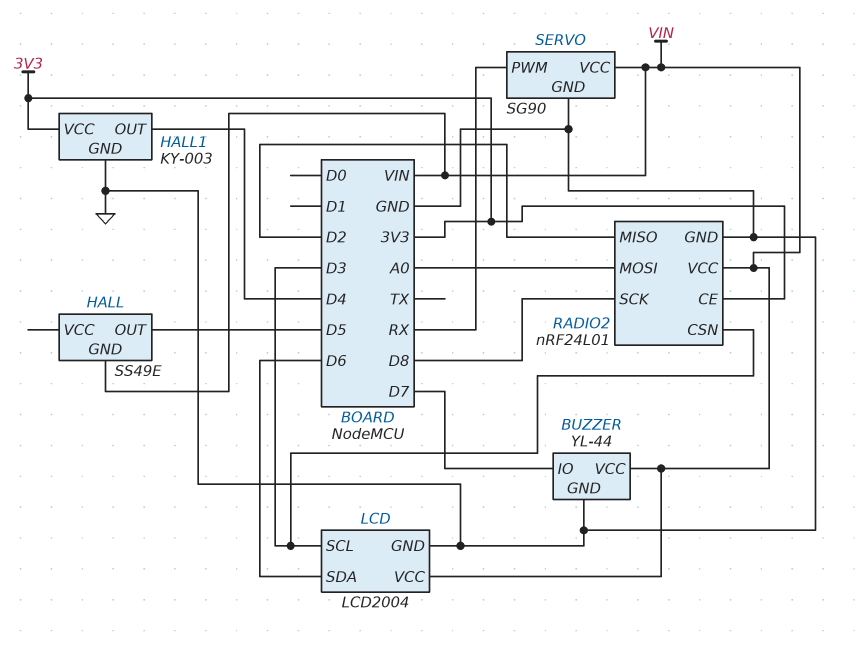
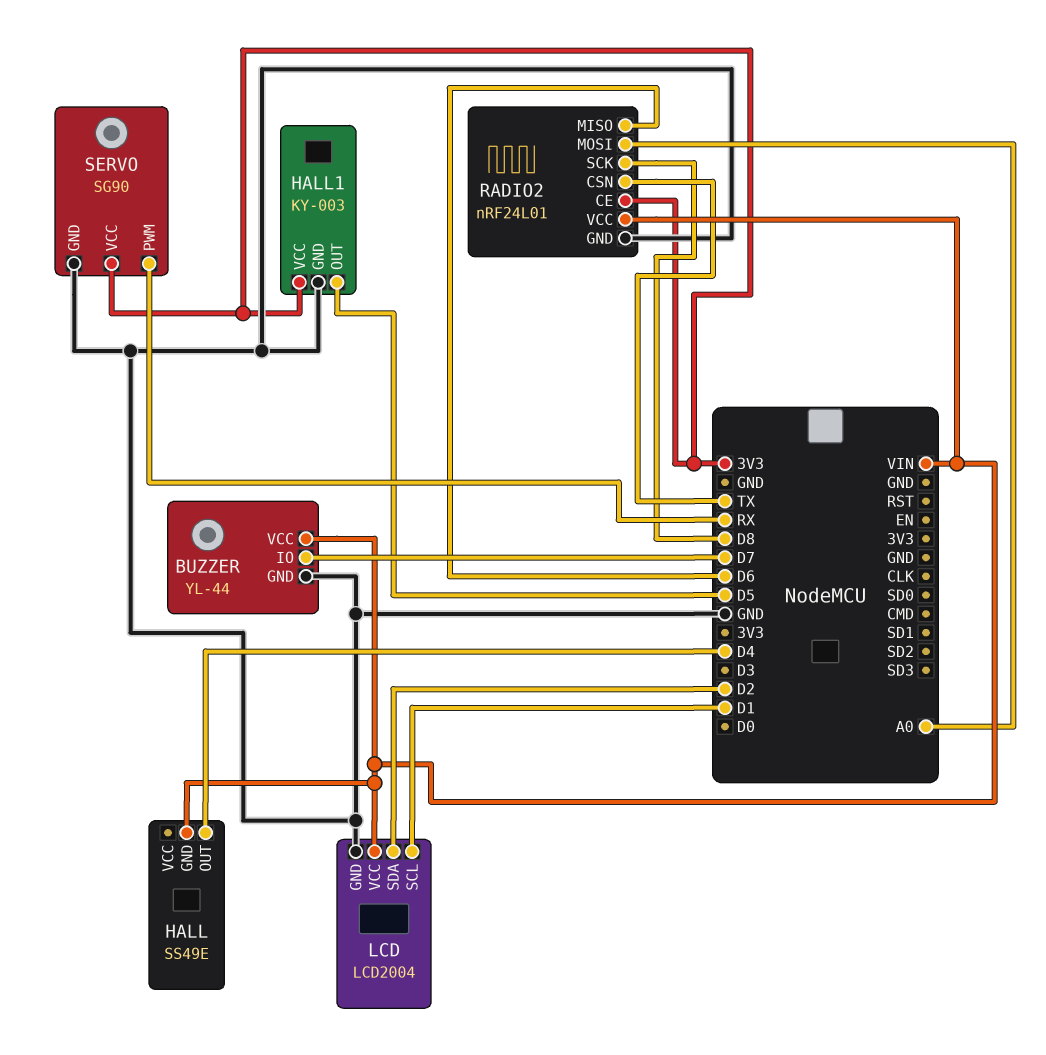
HALL pin OUT: D5 -> D4
HALL1 pin OUT: D4 -> D5
LCD pin SCL: D3 -> D1
LCD pin SDA: D6 -> D2
RADIO2 pin CSN: D3 -> TX
RADIO2 pin MISO: D2 -> D6
SERVO pin VCC: VIN -> 3V3

